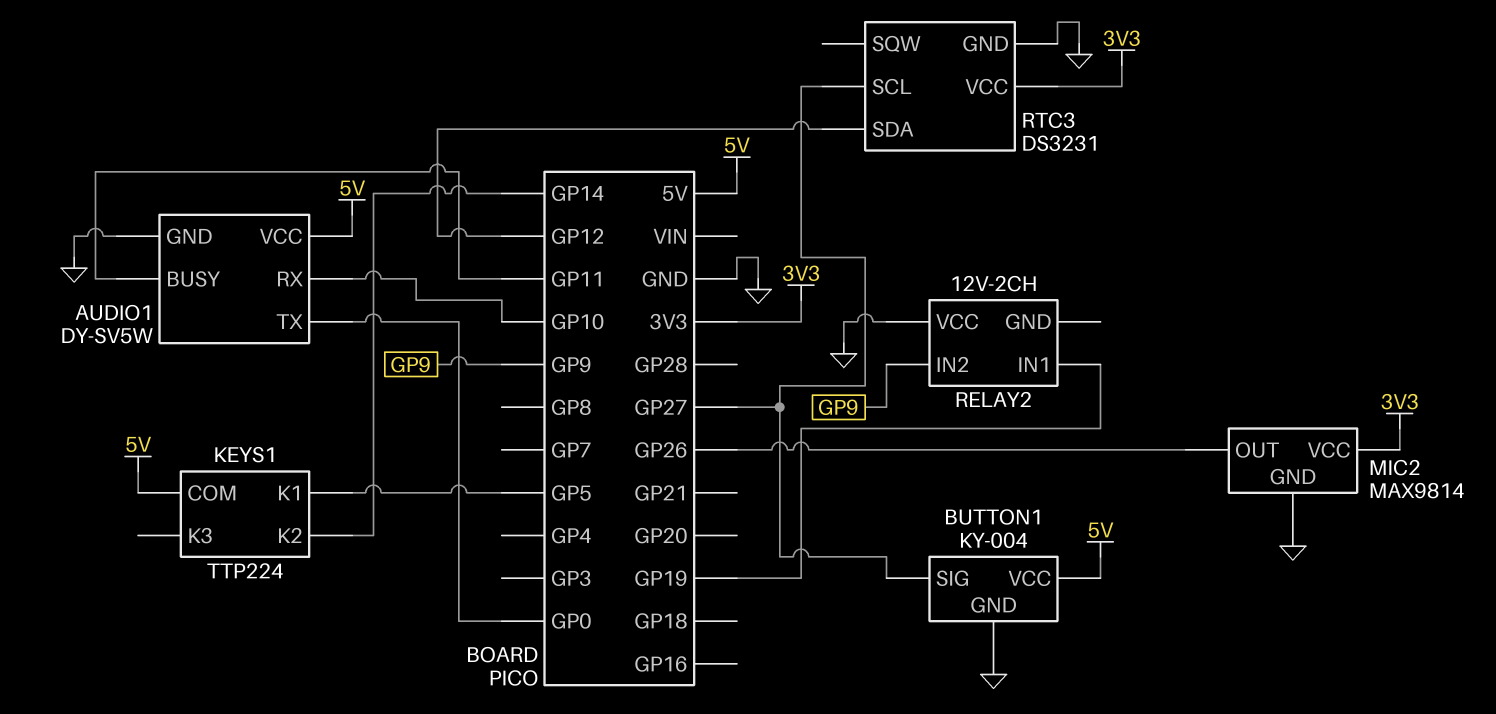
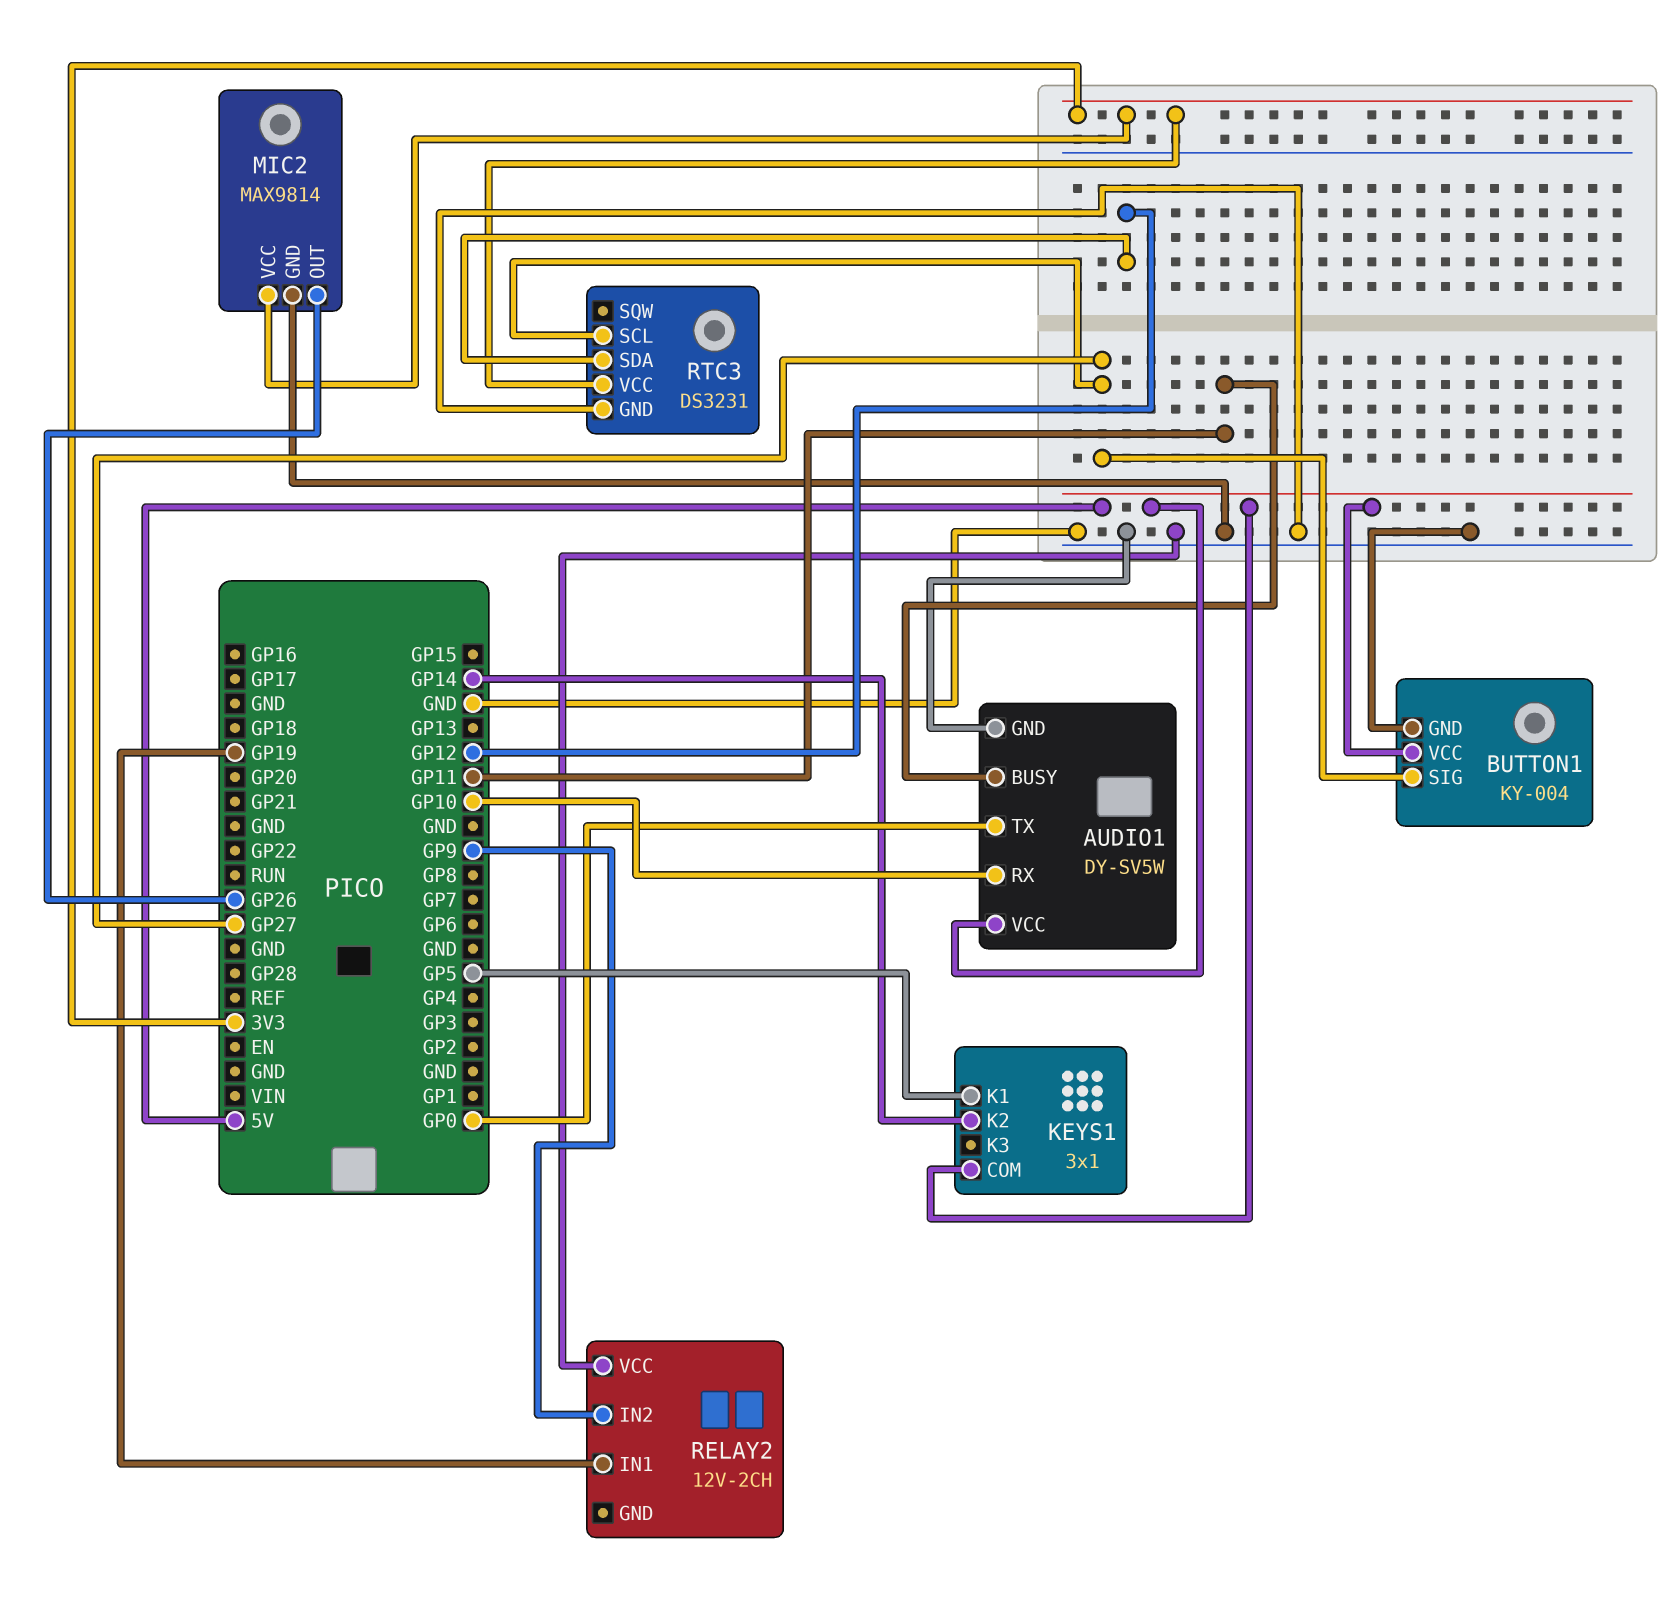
KEYS1: TTP224 -> 3x1

